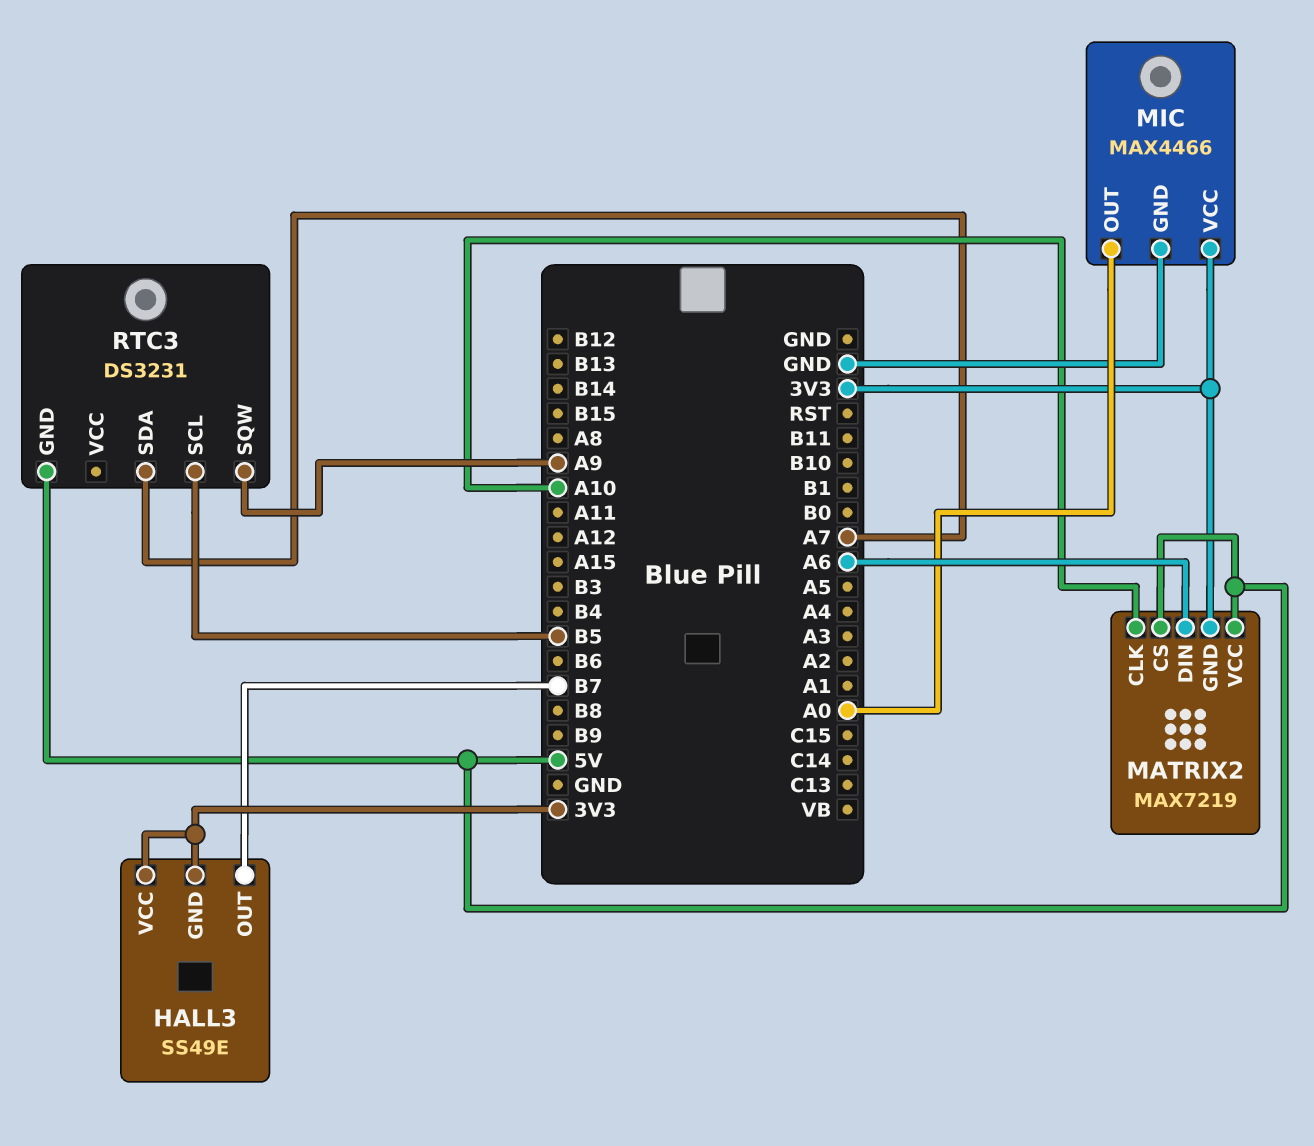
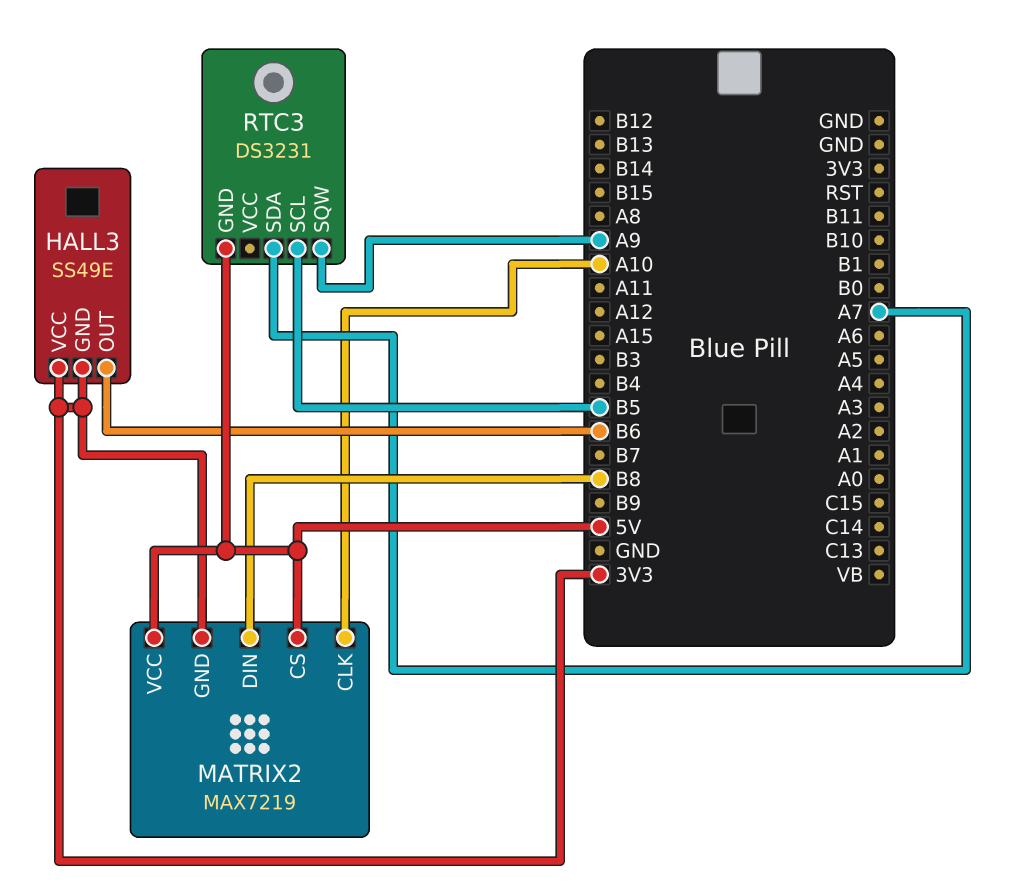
HALL3 pin OUT: B7 -> B6
MATRIX2 pin DIN: A6 -> B8
MIC: MAX4466 -> none
MIC pin GND: GND -> none
MIC pin OUT: A0 -> none
MIC pin VCC: 3V3 -> none

